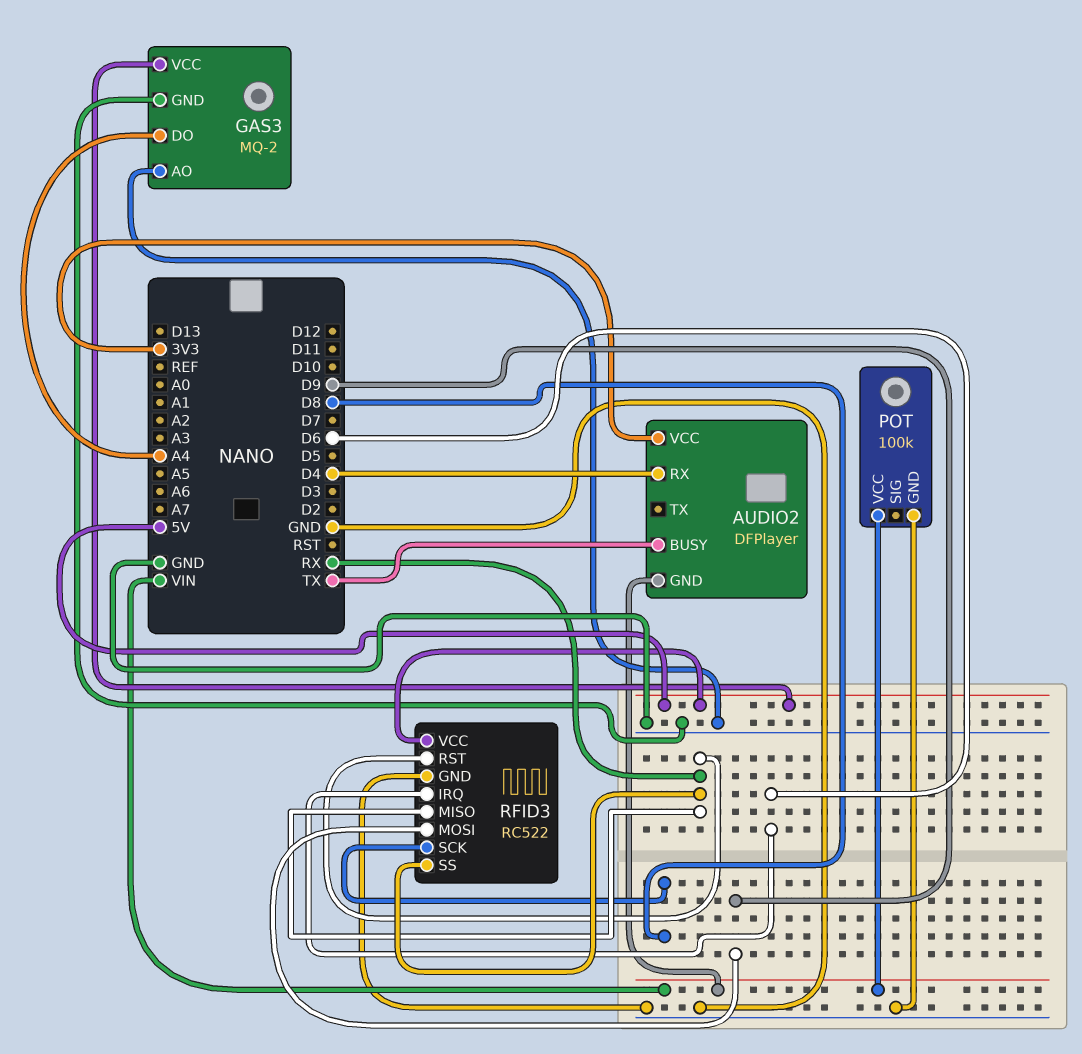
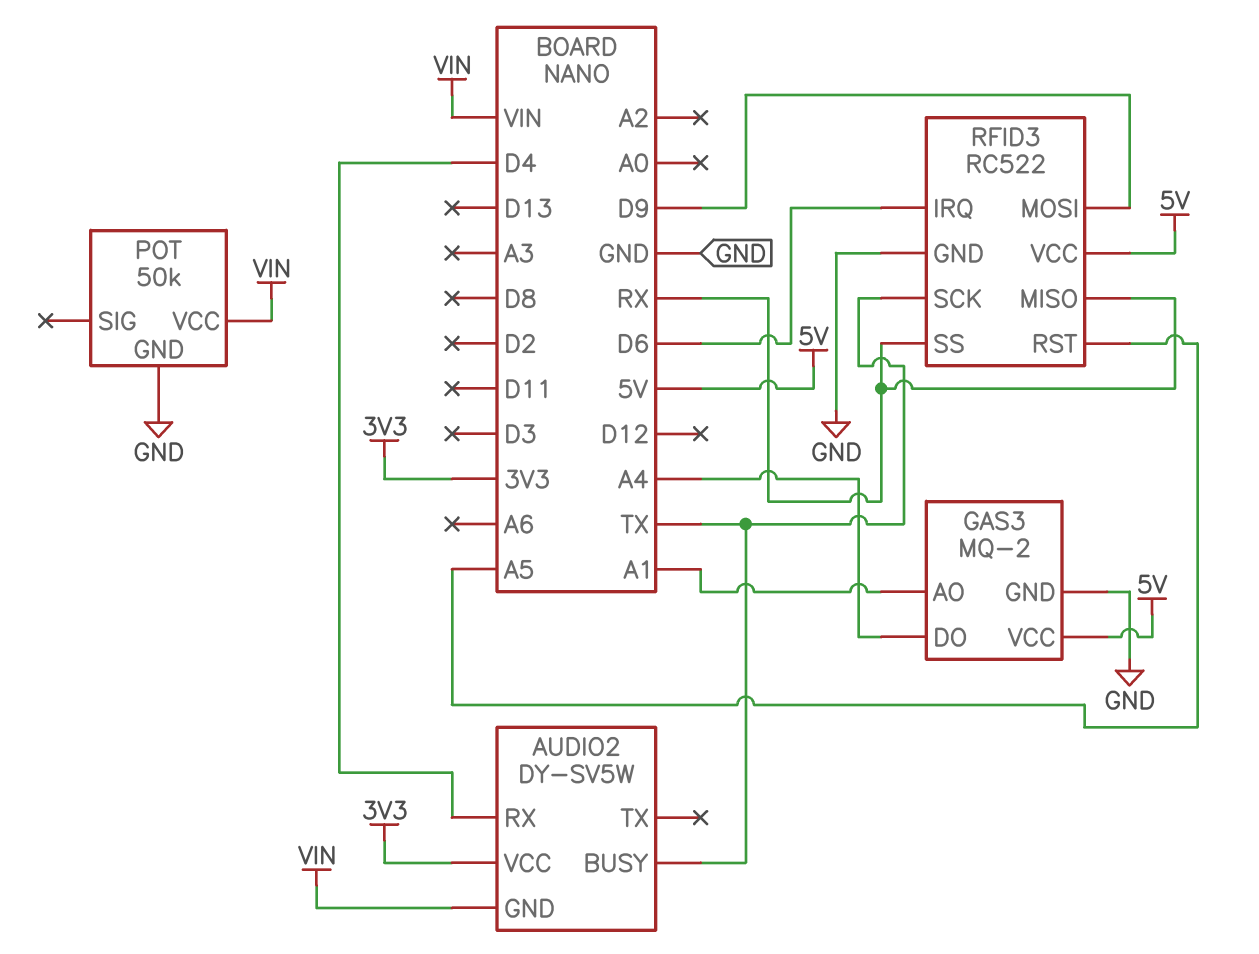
AUDIO2: DFPlayer -> DY-SV5W
GAS3 pin AO: GND -> A1
POT: 100k -> 50k
RFID3 pin RST: RX -> A5
RFID3 pin SCK: D8 -> TX

